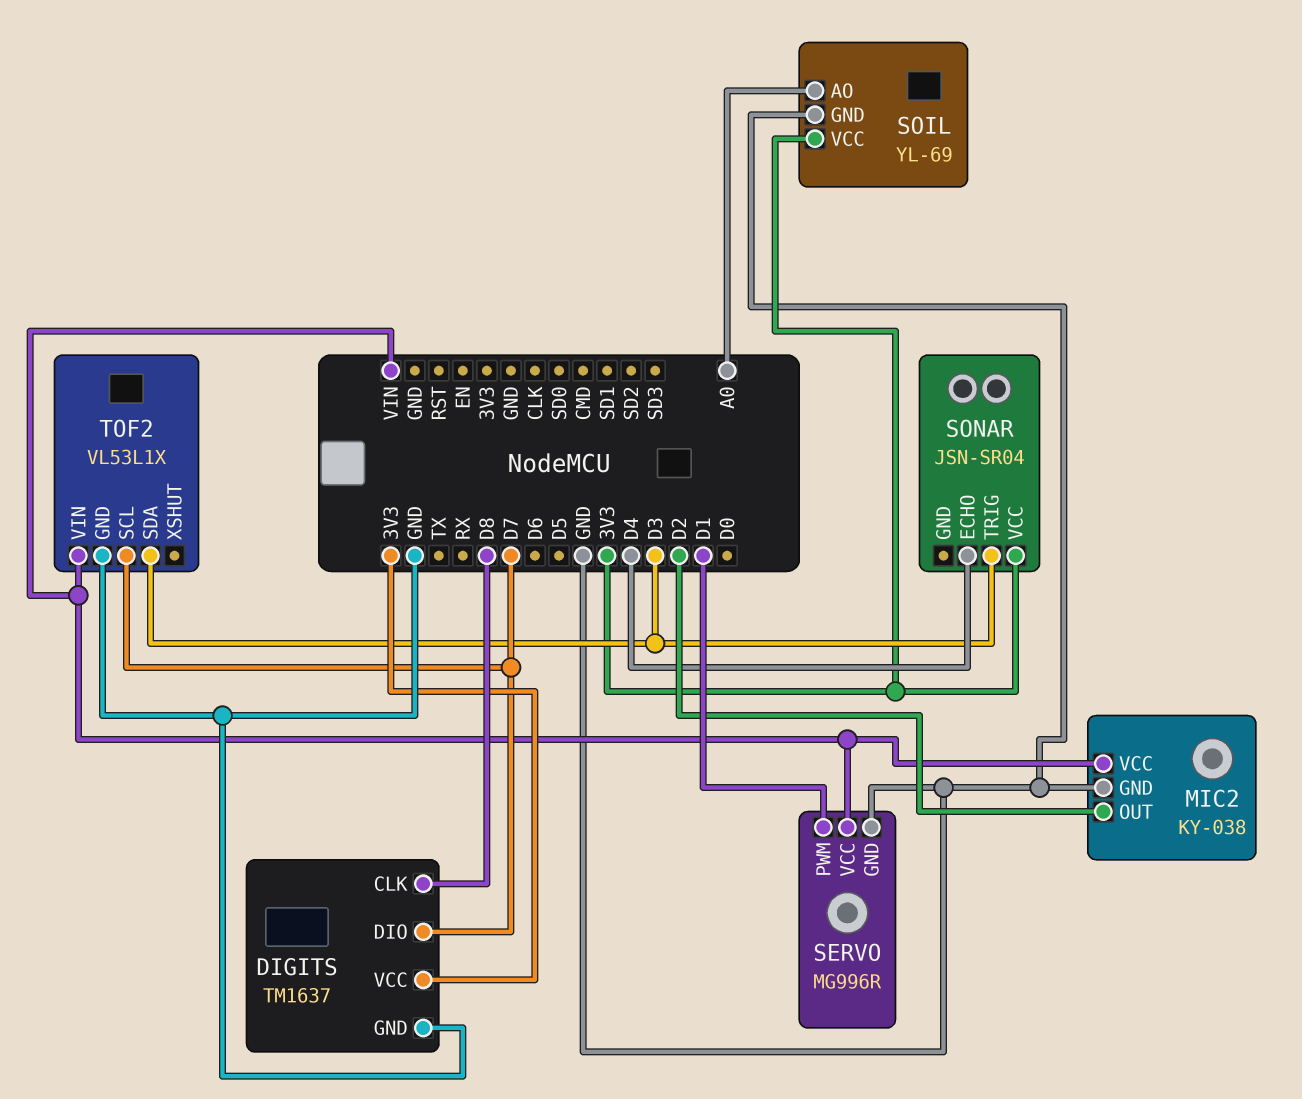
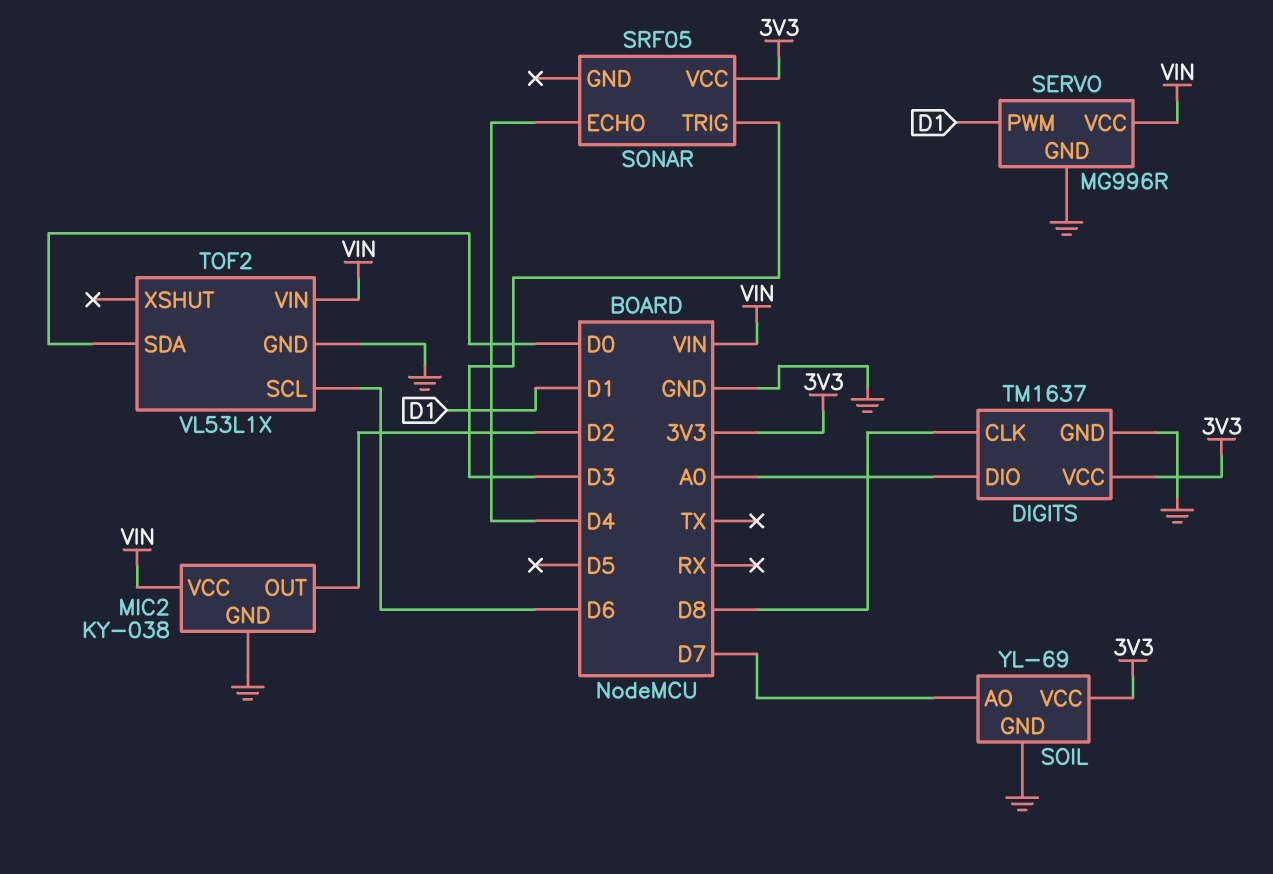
DIGITS pin DIO: D7 -> A0
SOIL pin AO: A0 -> D7
SONAR: JSN-SR04 -> SRF05
TOF2 pin SCL: D7 -> D6
TOF2 pin SDA: D3 -> D0

